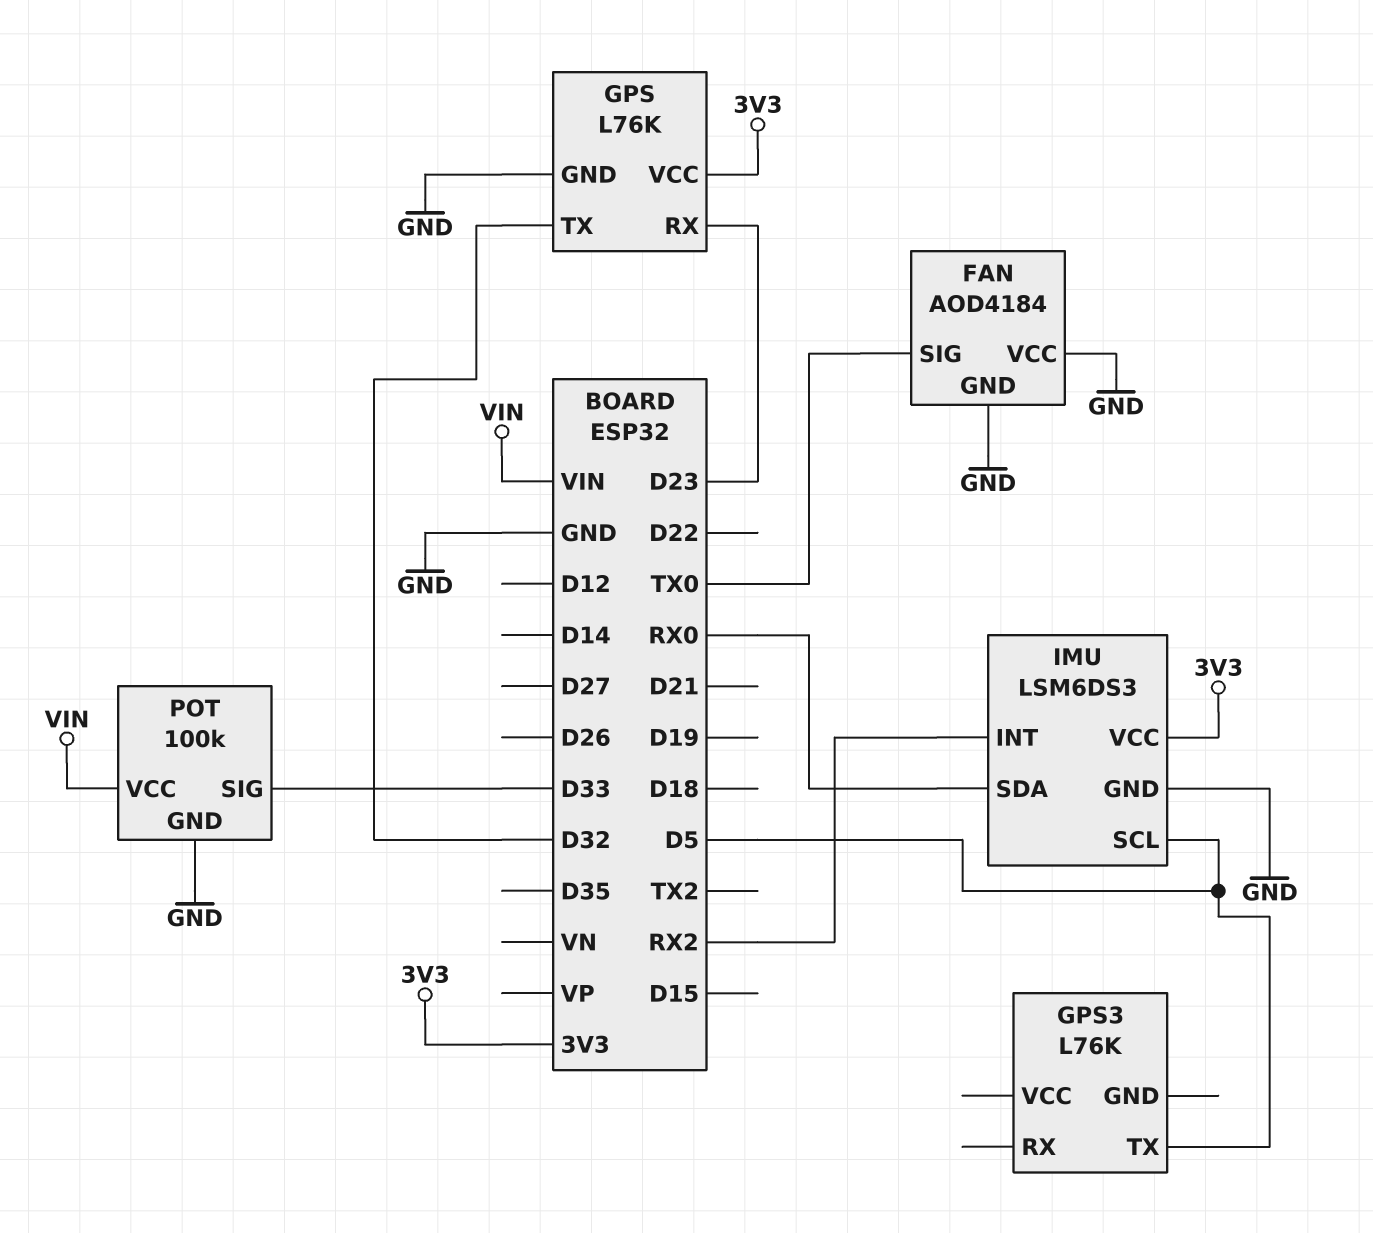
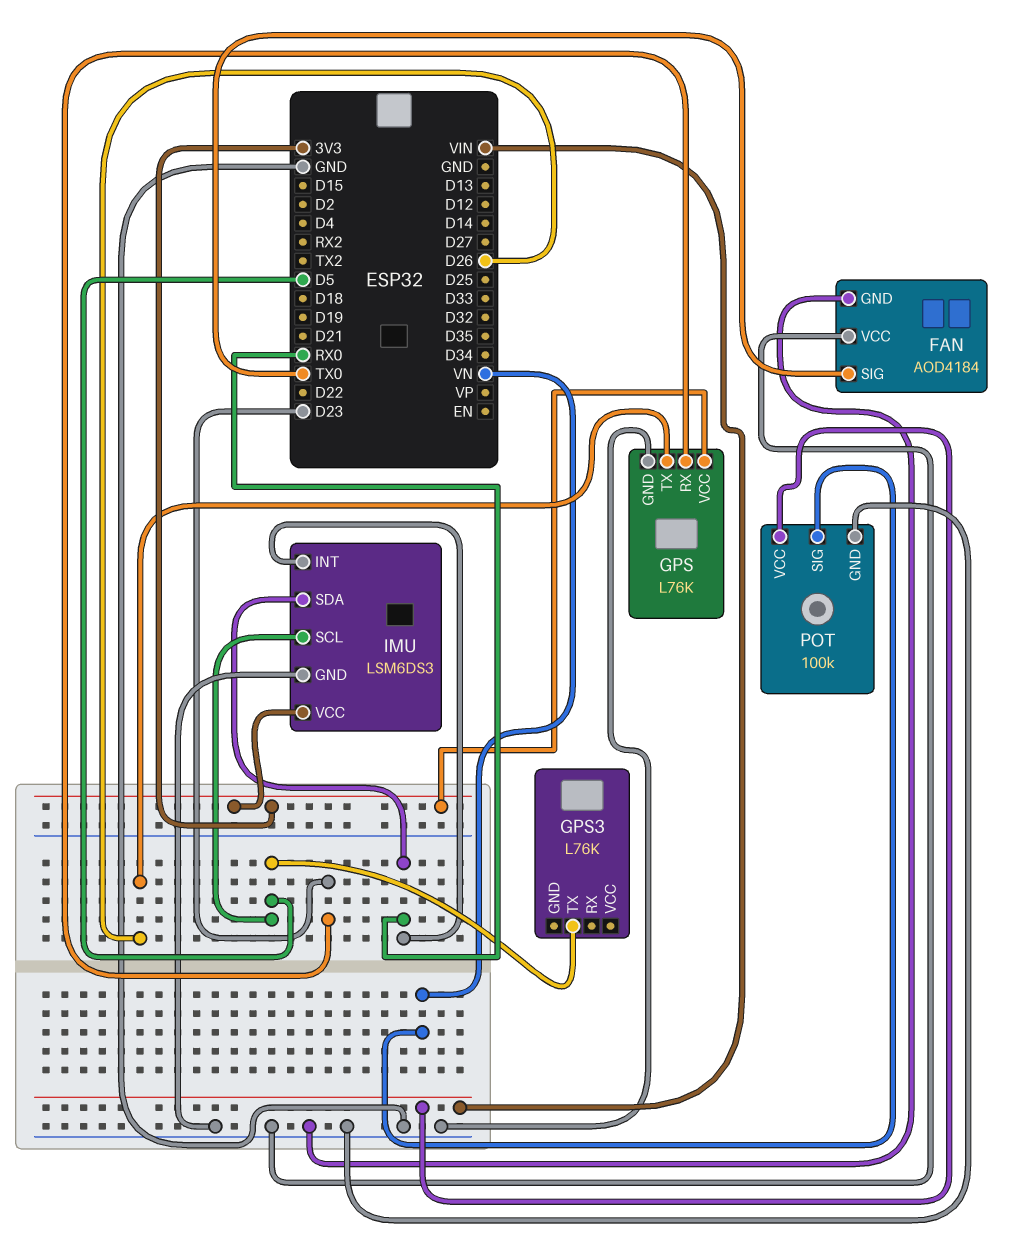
GPS pin TX: D32 -> D26
IMU pin INT: RX2 -> RX0
POT pin SIG: D33 -> VN

